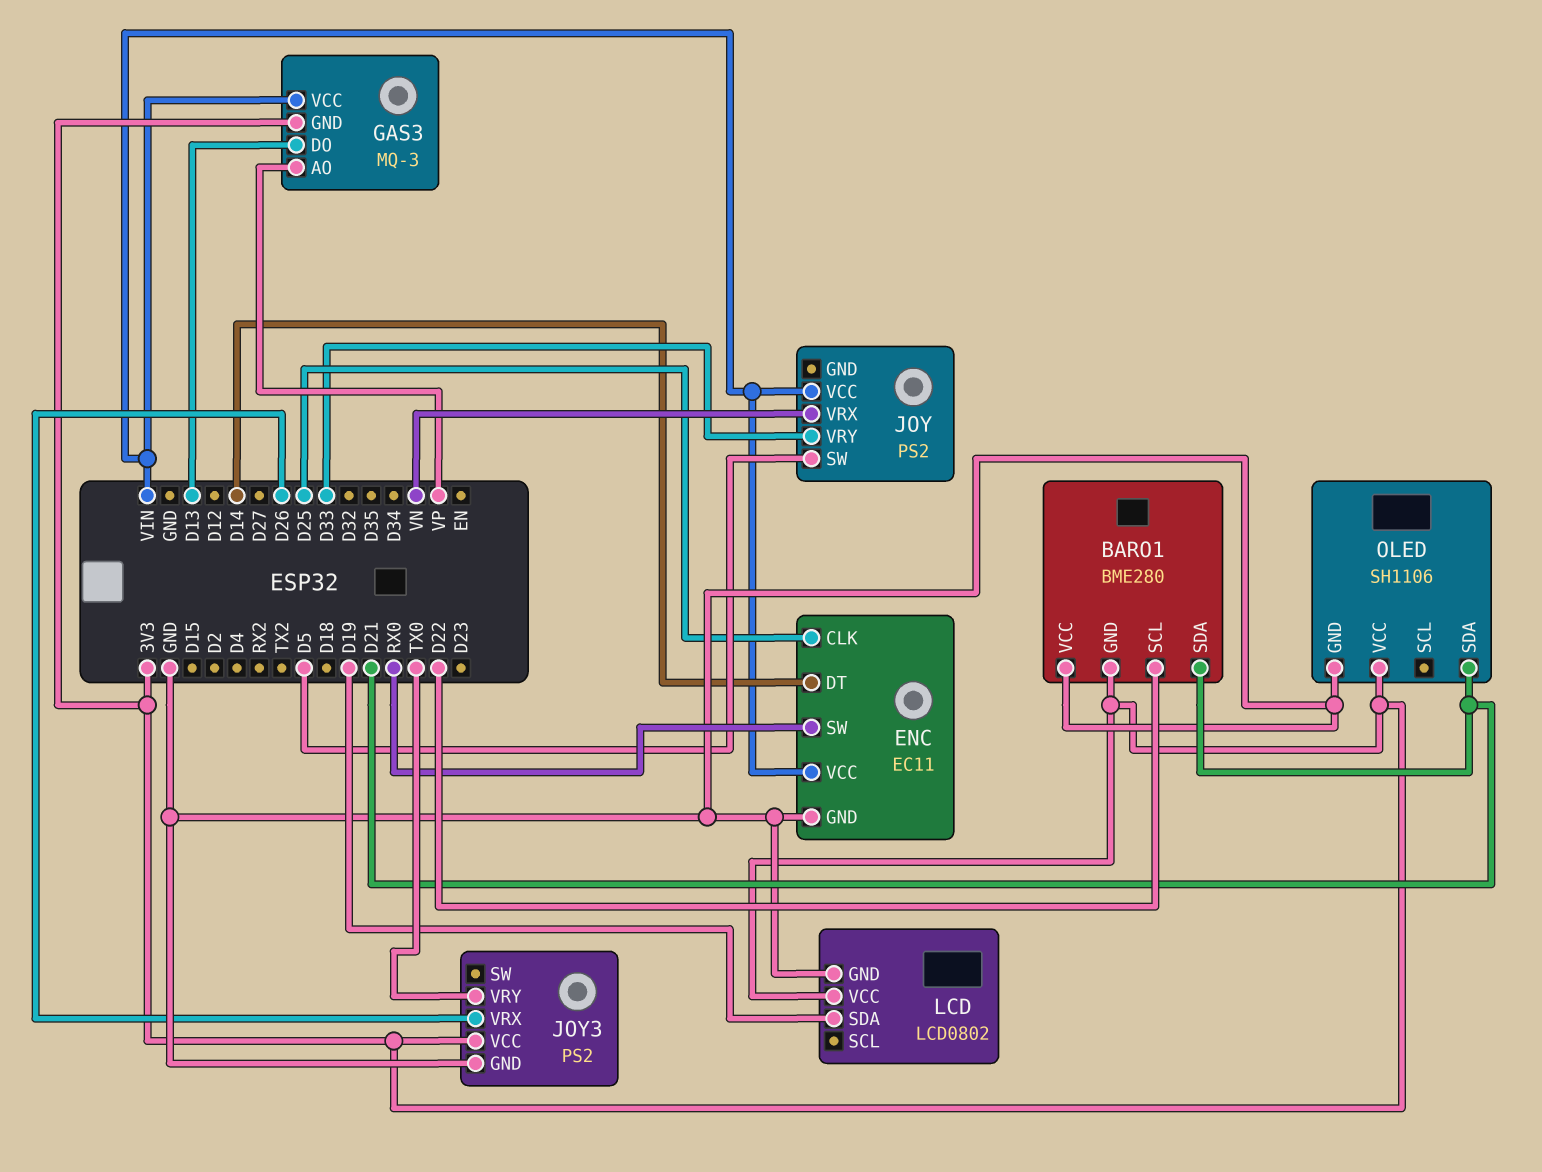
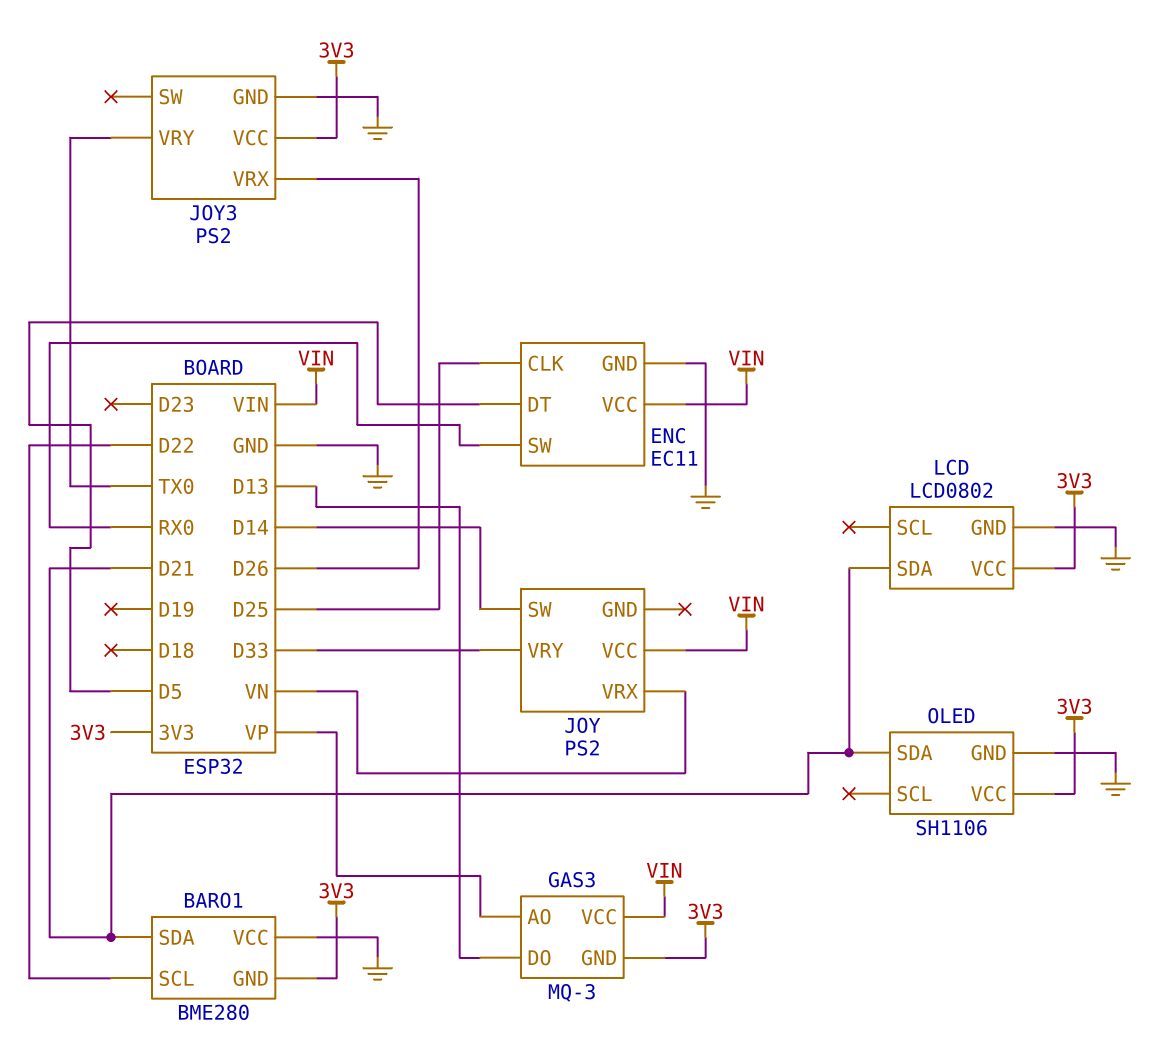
ENC pin DT: D14 -> D5
JOY pin SW: D5 -> D14
LCD pin SDA: D19 -> D21

